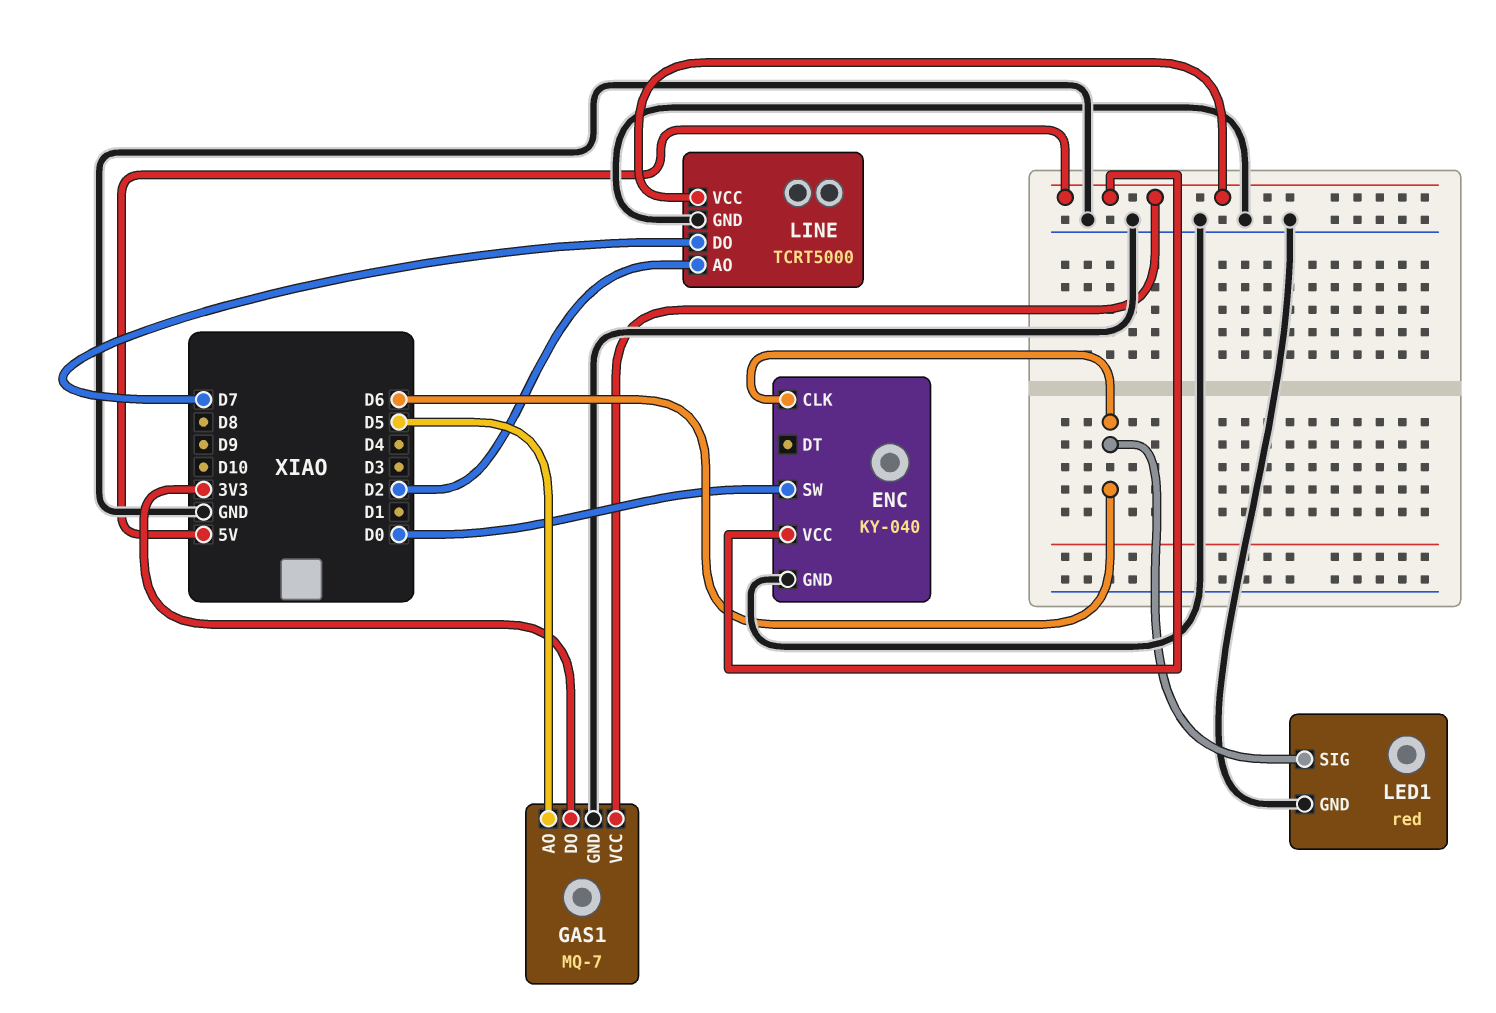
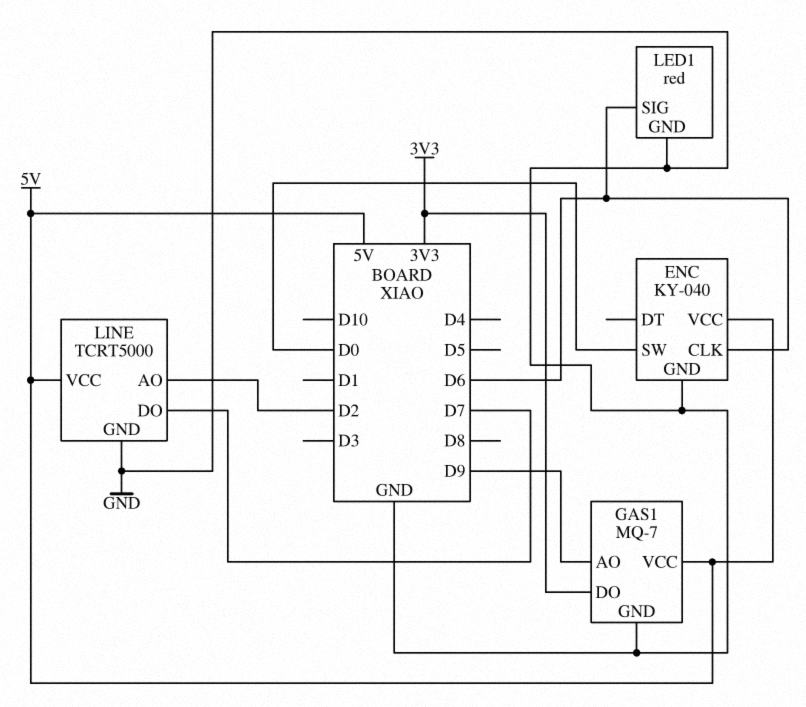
GAS1 pin AO: D5 -> D9

